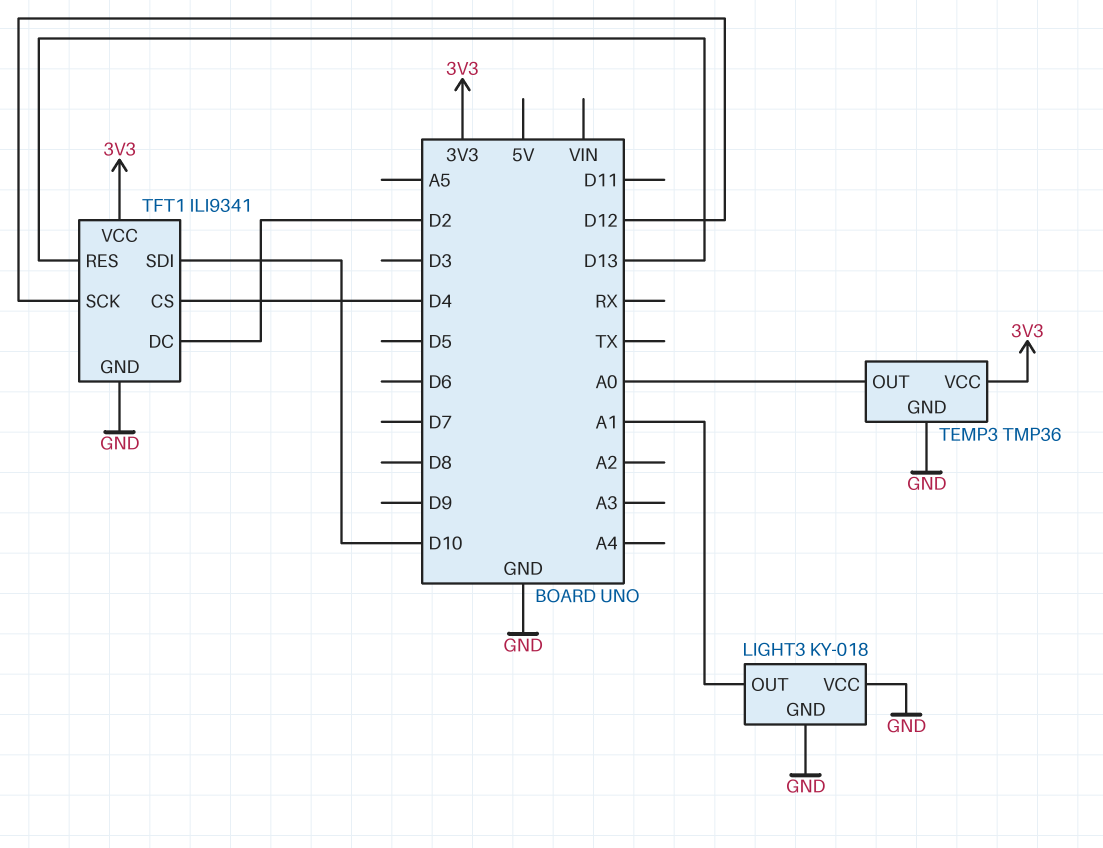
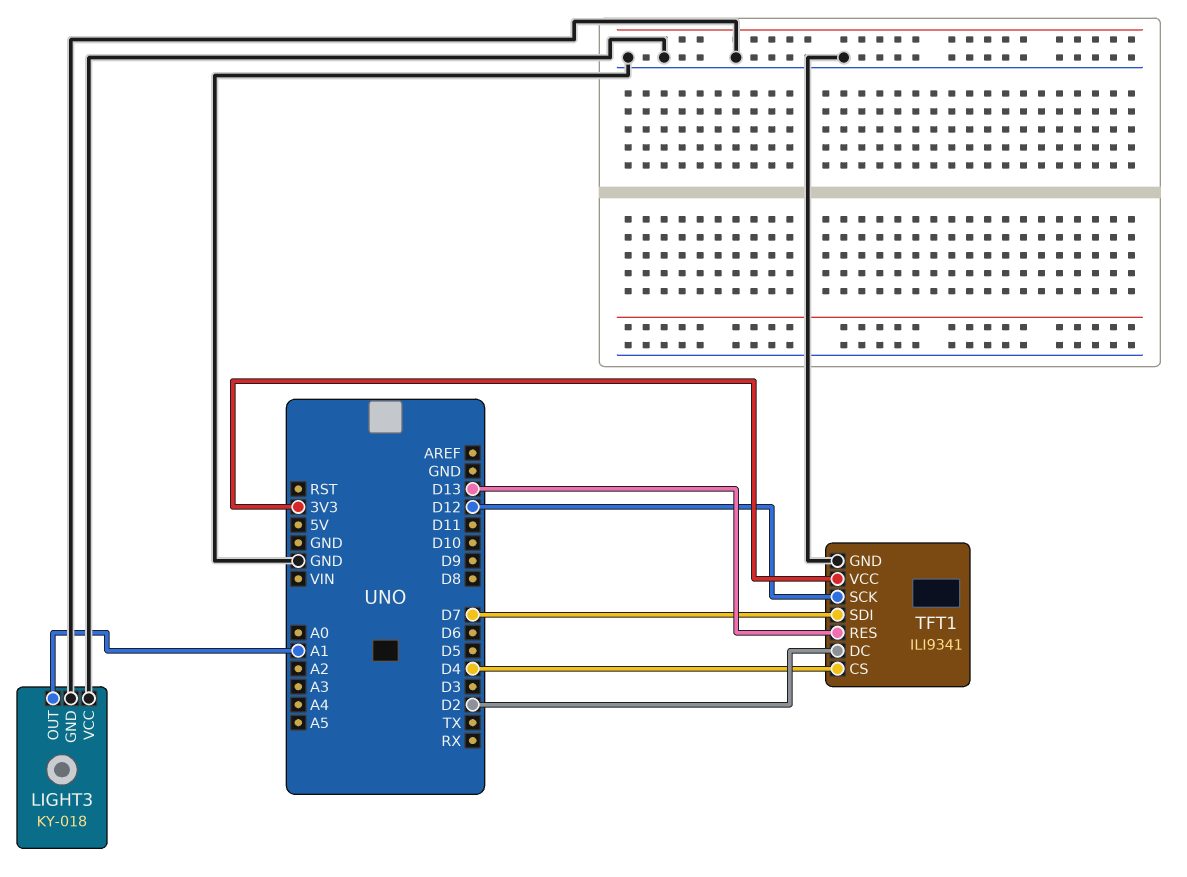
TEMP3: TMP36 -> none
TEMP3 pin GND: GND -> none
TEMP3 pin OUT: A0 -> none
TEMP3 pin VCC: 3V3 -> none
TFT1 pin SDI: D10 -> D7

